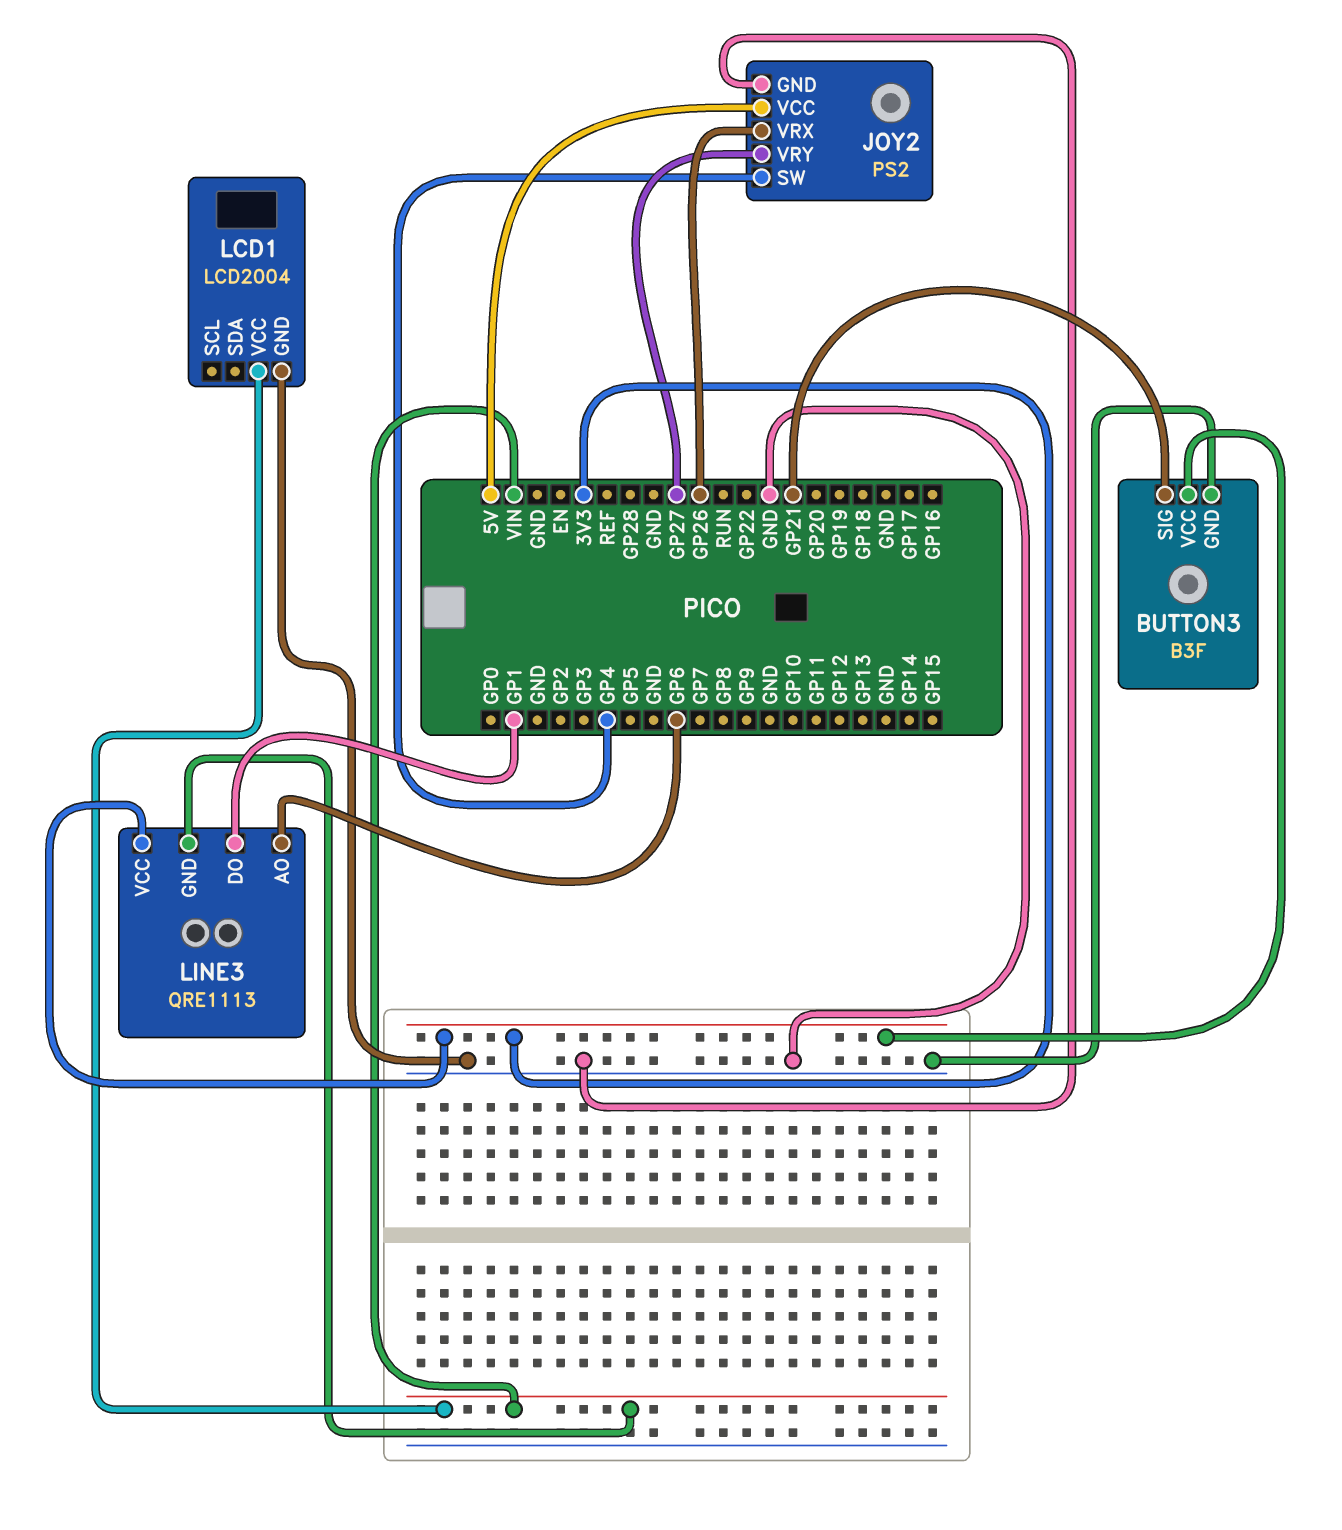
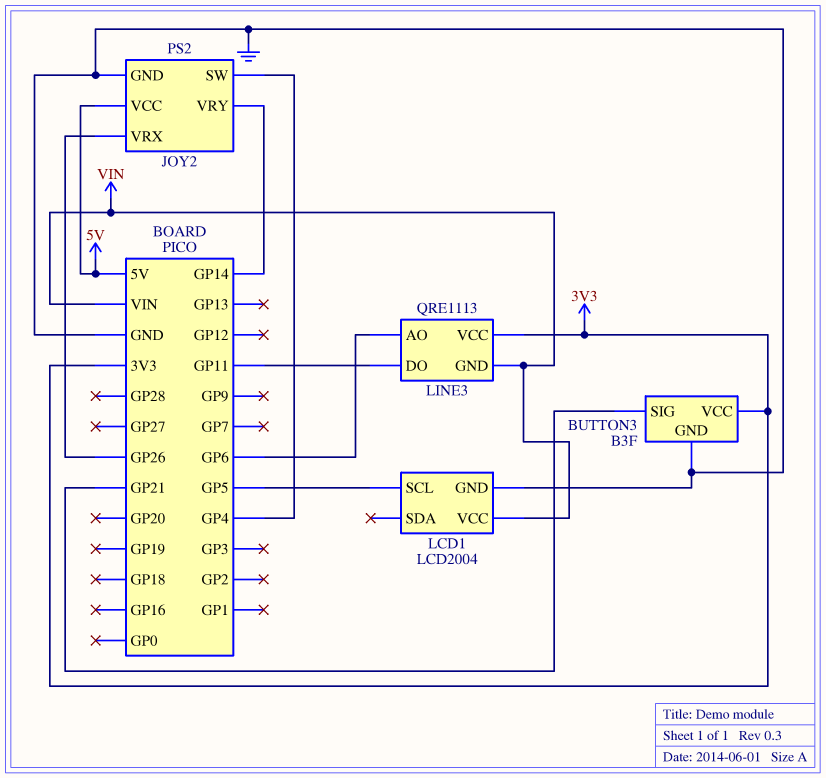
JOY2 pin VRY: GP27 -> GP14
LCD1 pin SCL: none -> GP5
LINE3 pin DO: GP1 -> GP11

